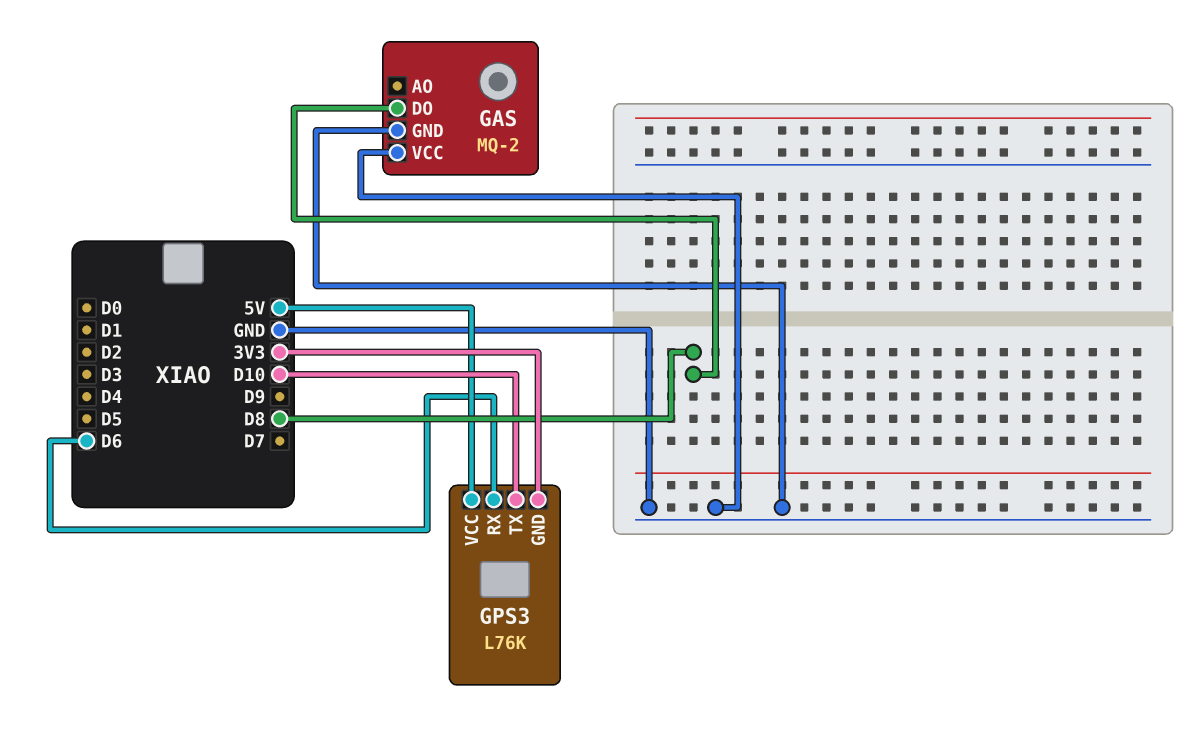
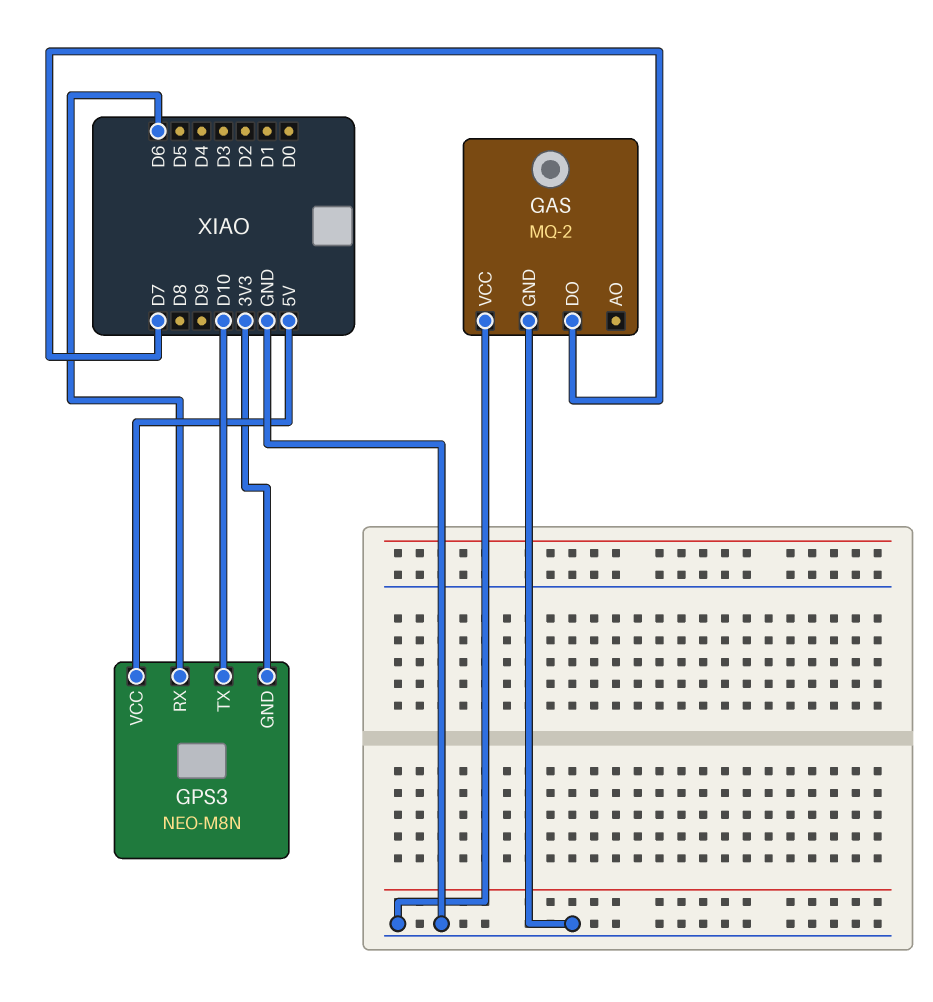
GAS pin DO: D8 -> D7
GPS3: L76K -> NEO-M8N

